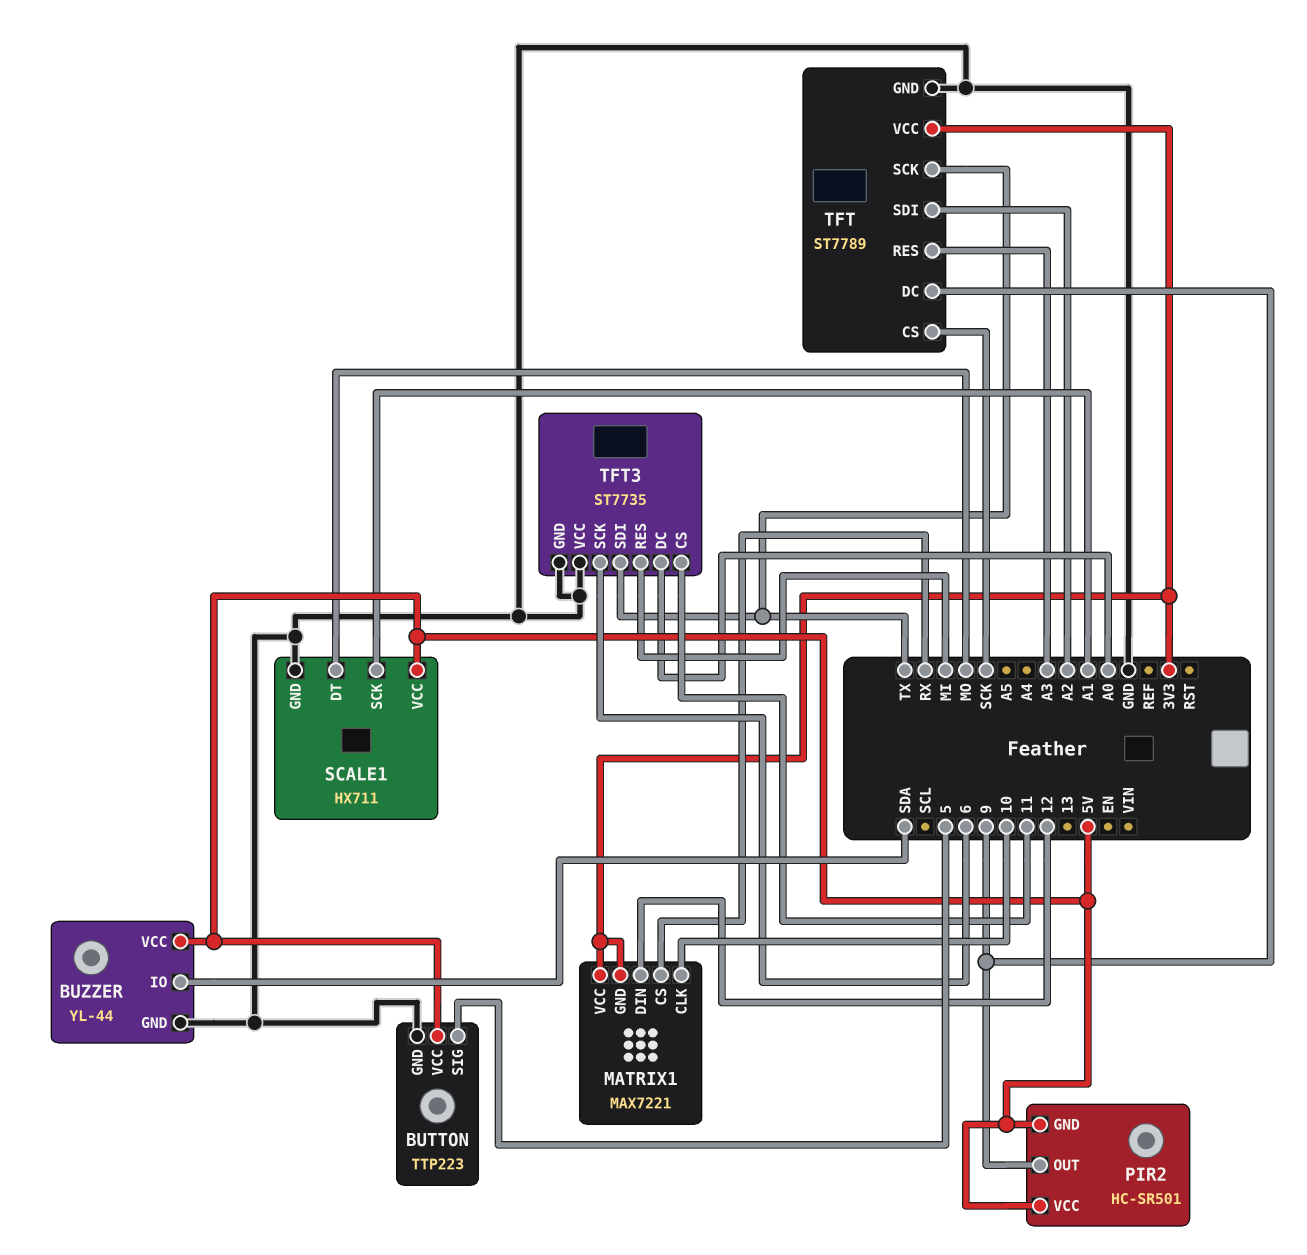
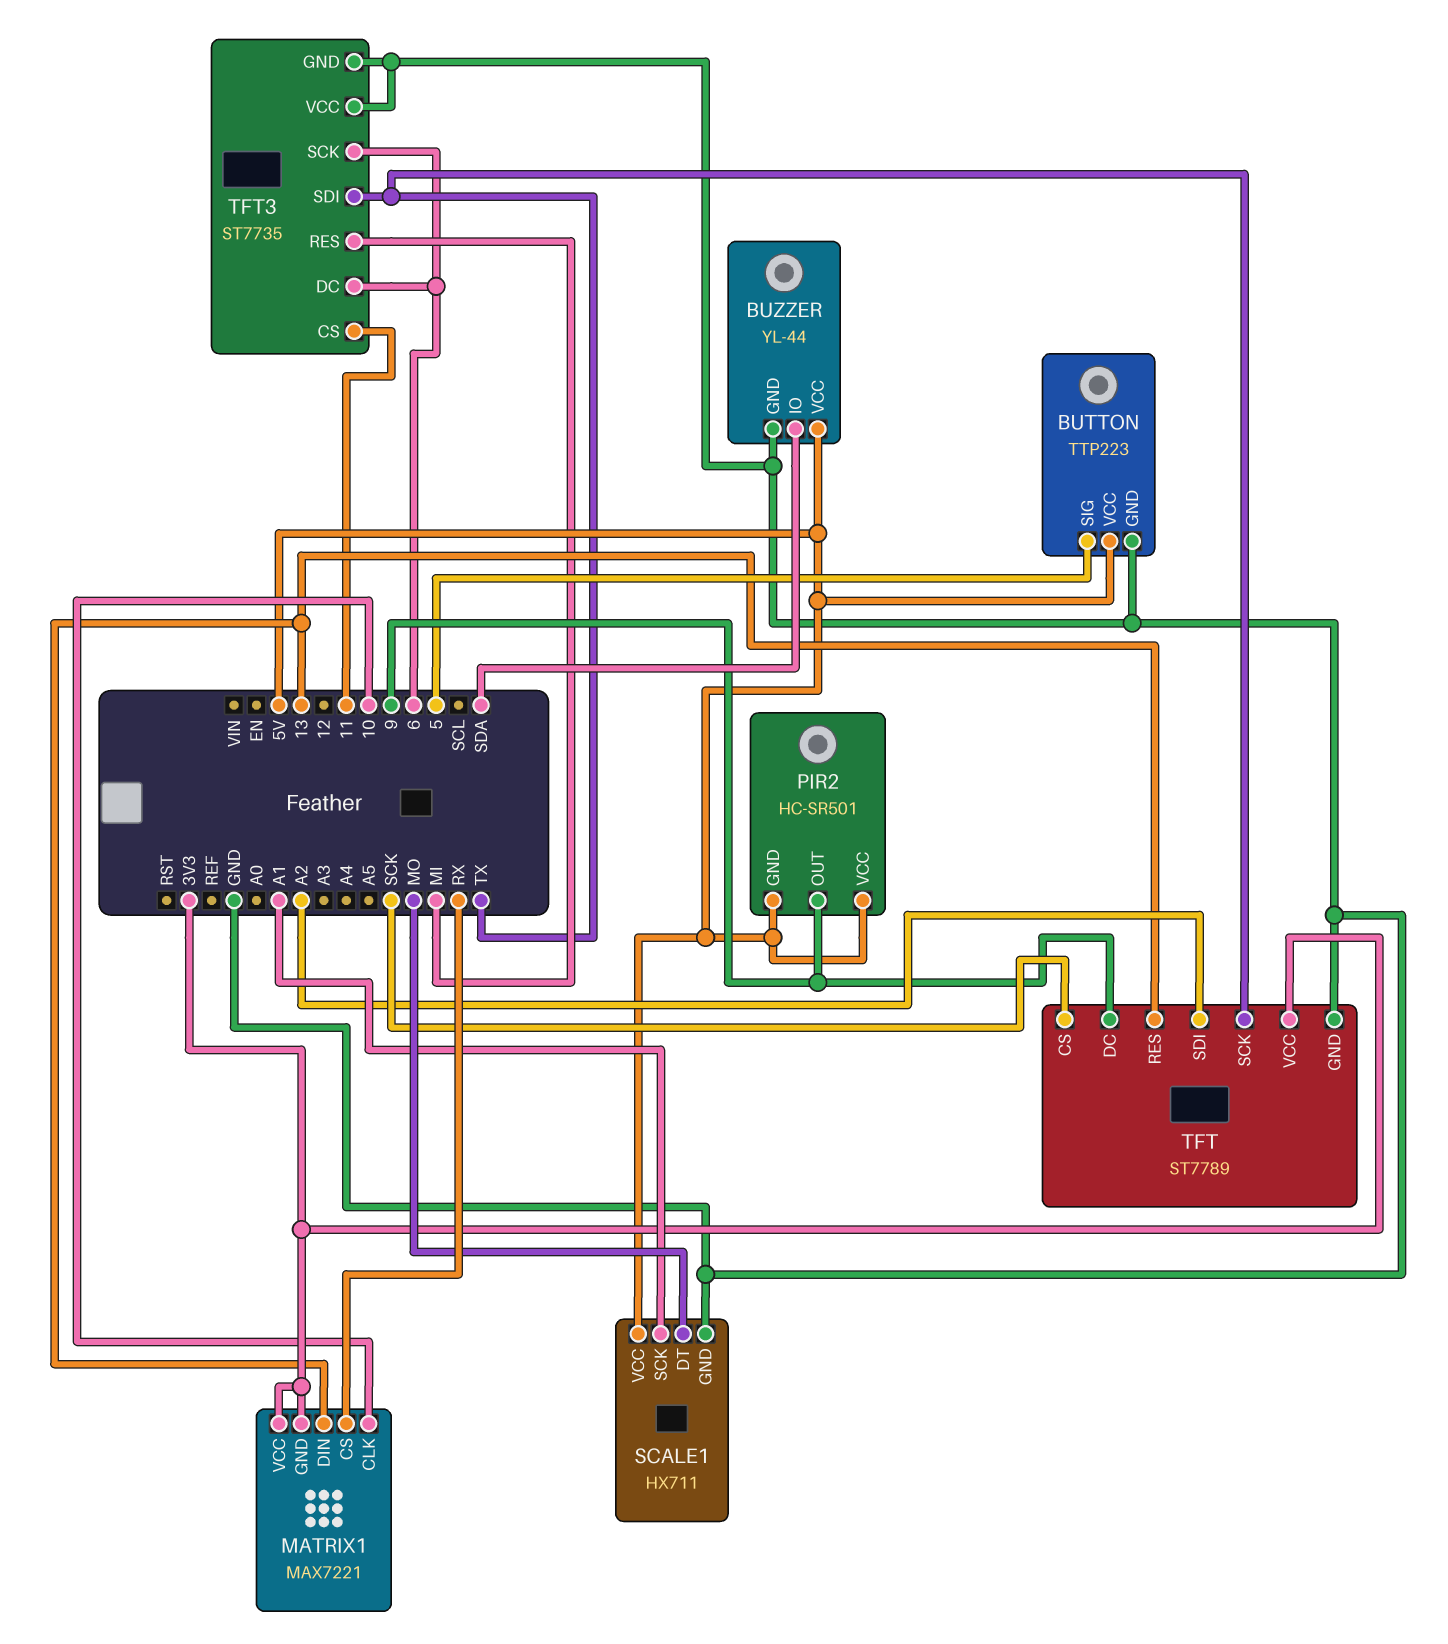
MATRIX1 pin DIN: 12 -> 13
TFT pin RES: A3 -> 13
TFT3 pin DC: A0 -> 6

